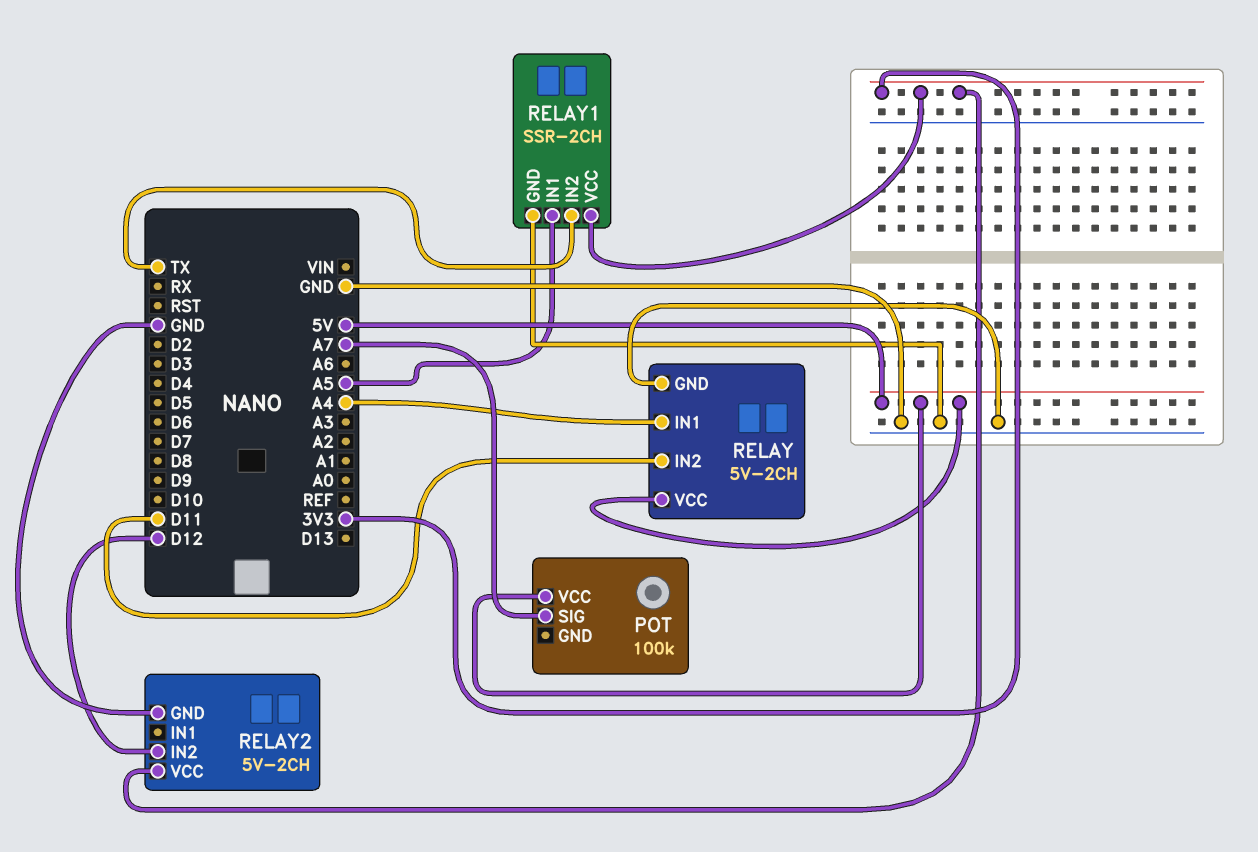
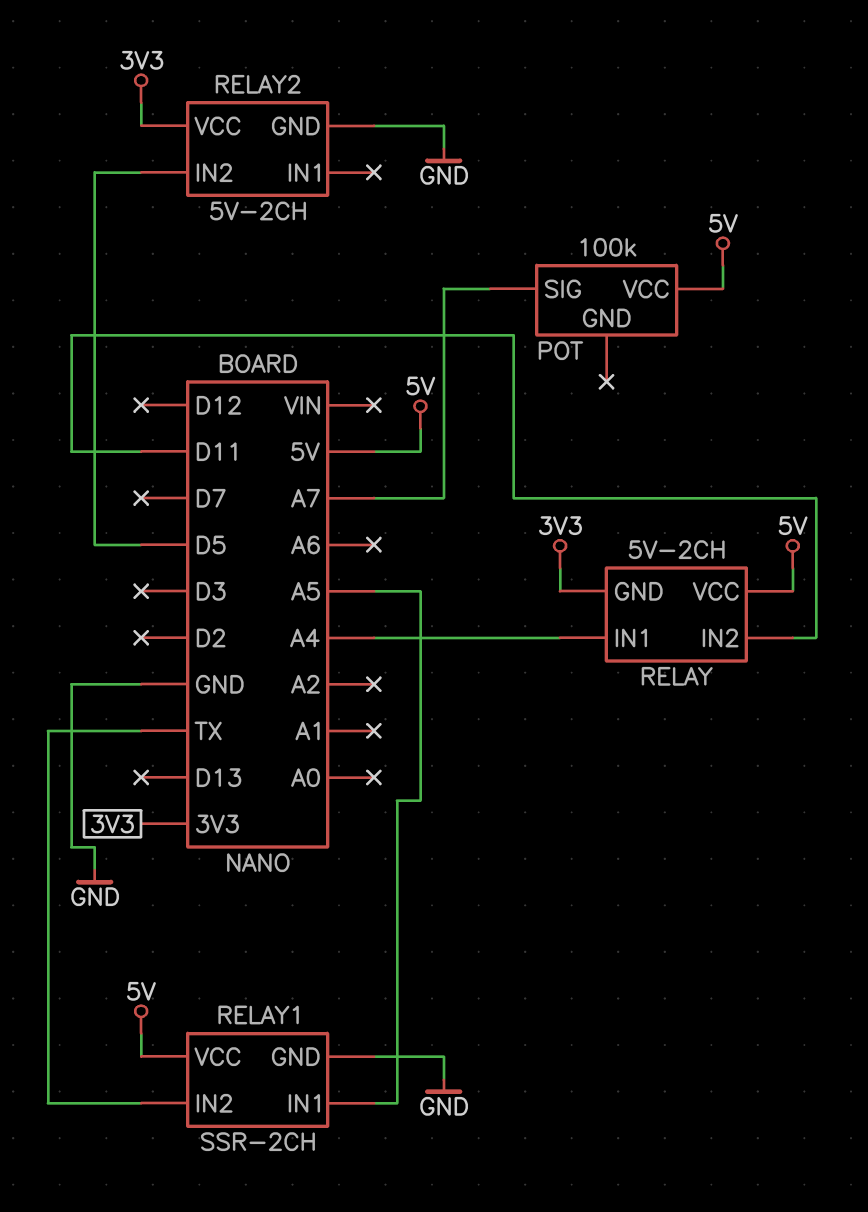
RELAY pin GND: GND -> 3V3
RELAY1 pin VCC: 3V3 -> 5V
RELAY2 pin IN2: D12 -> D5

